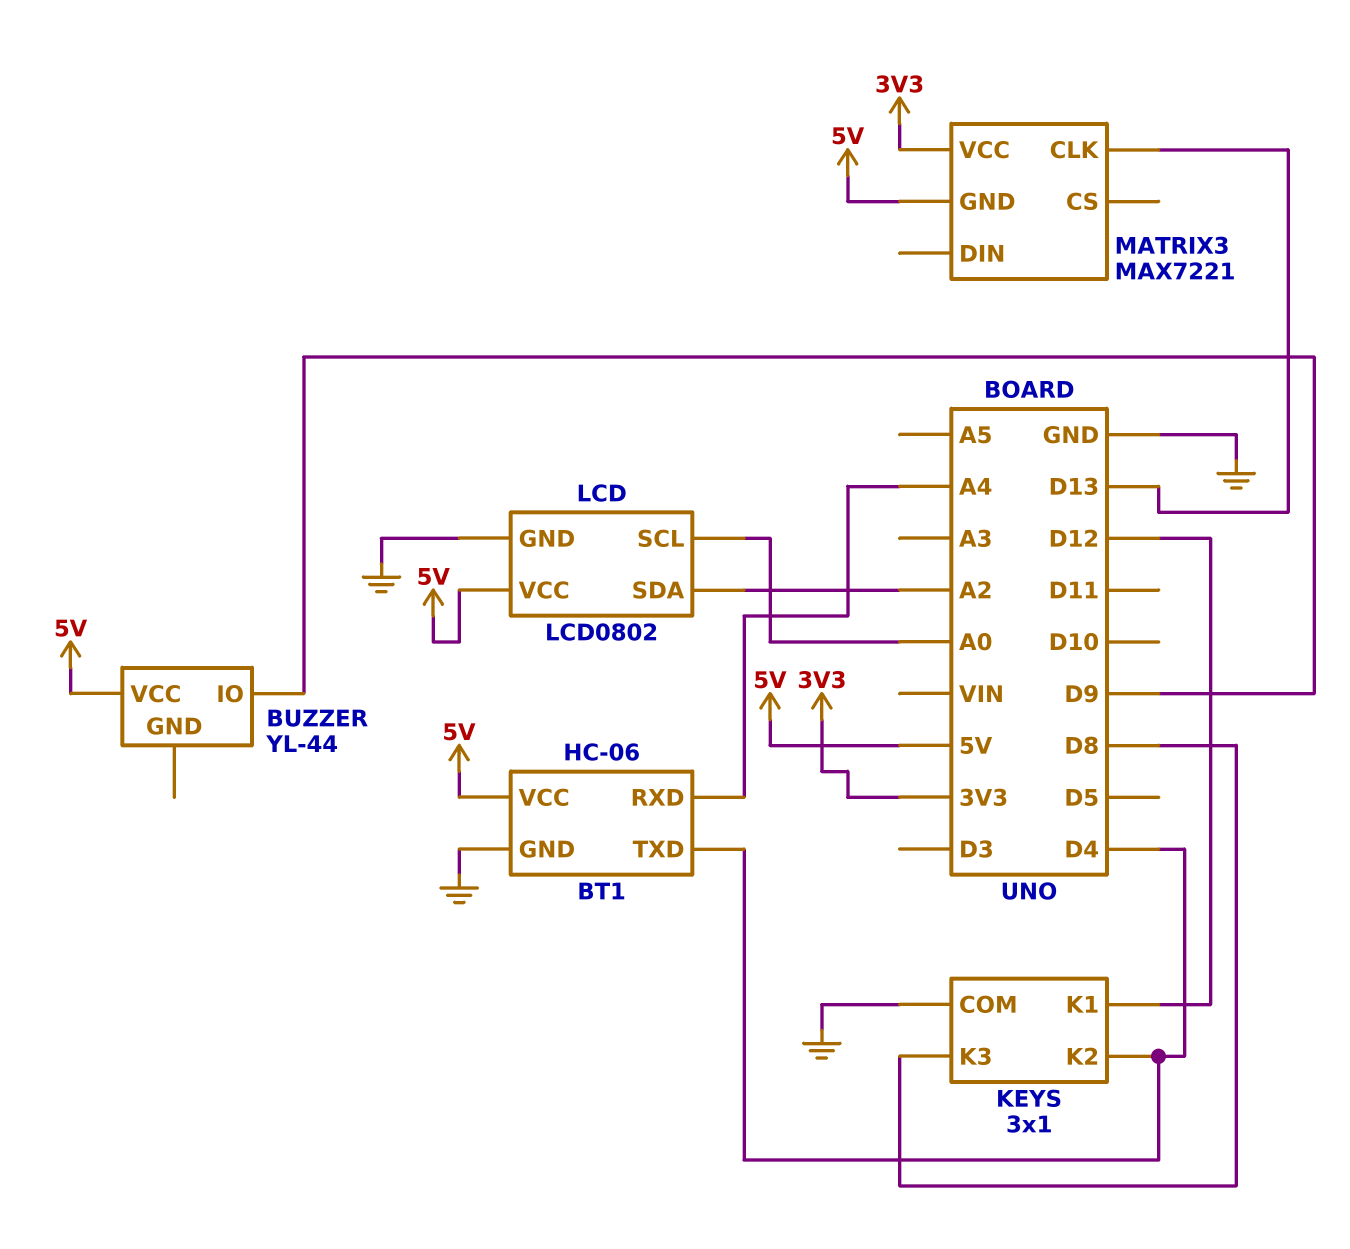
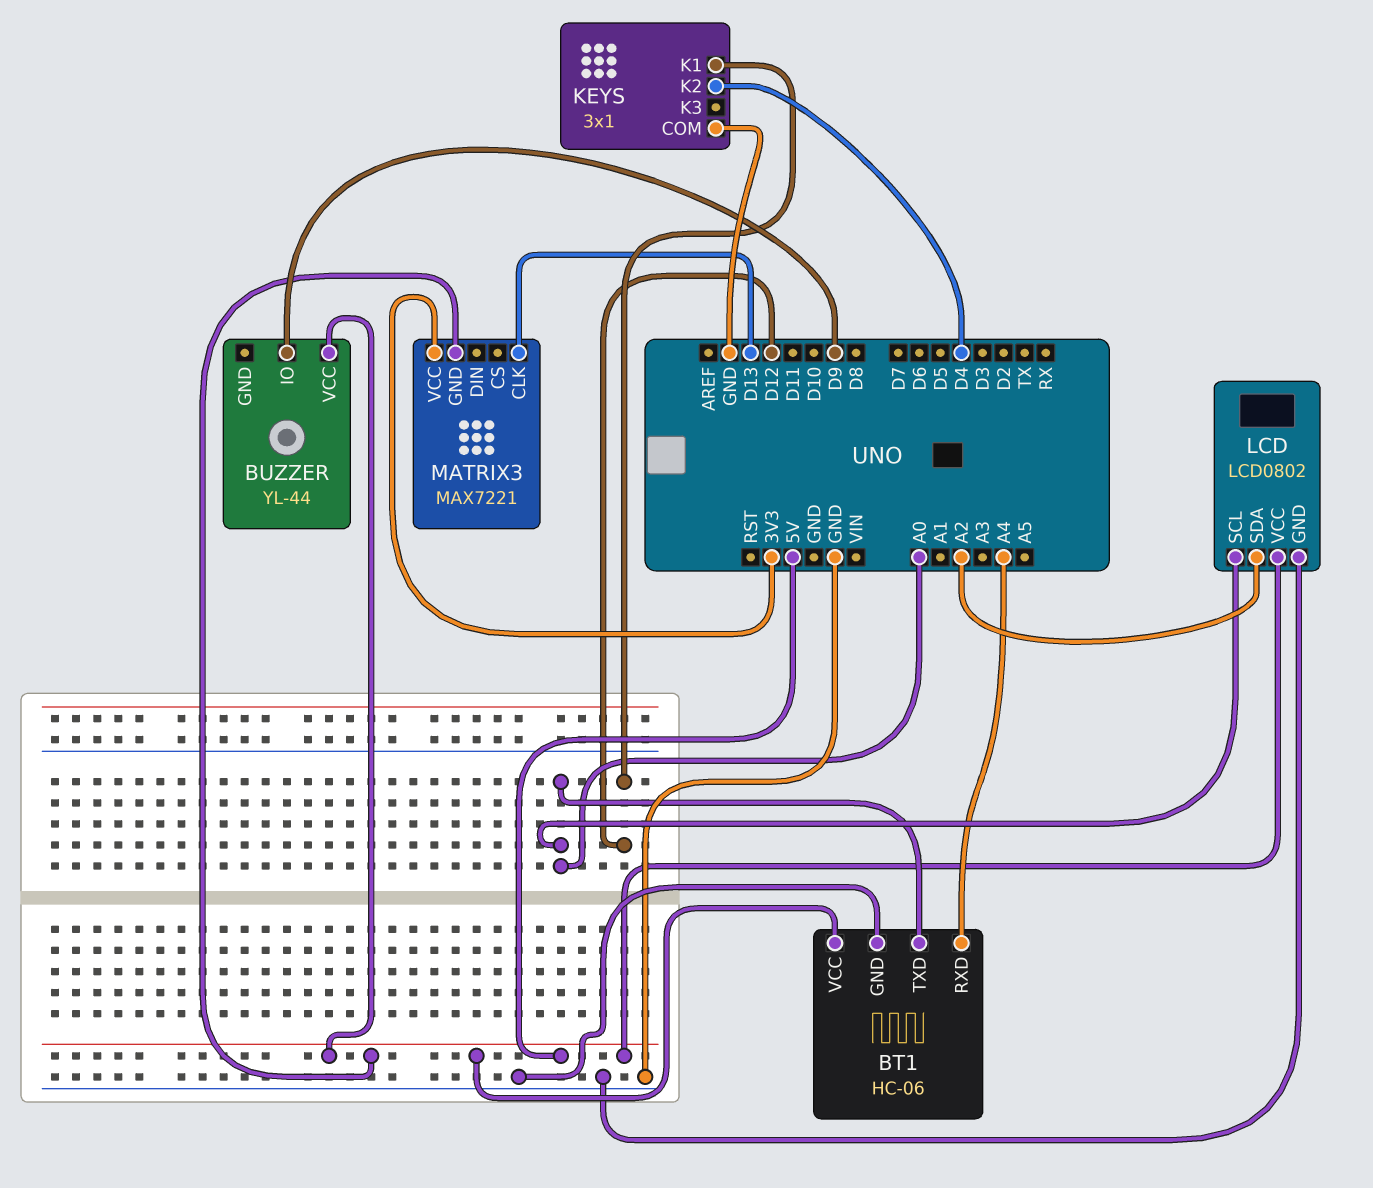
BT1 pin TXD: D4 -> A0
KEYS pin K3: D8 -> none

